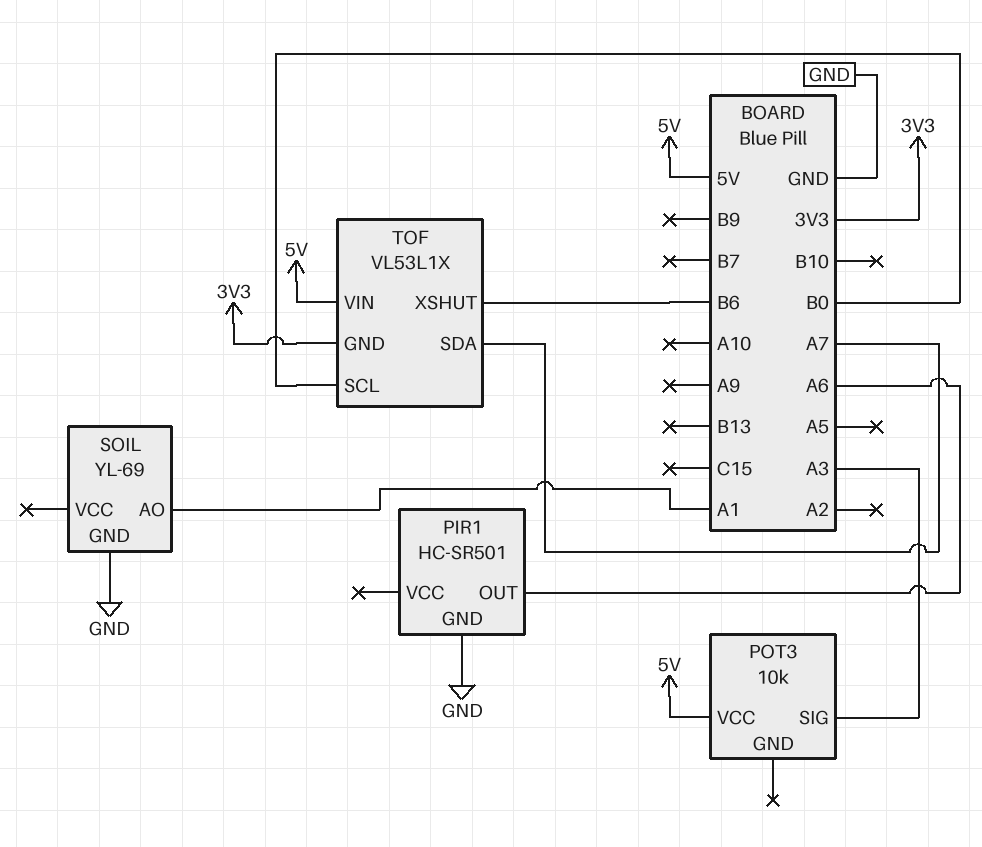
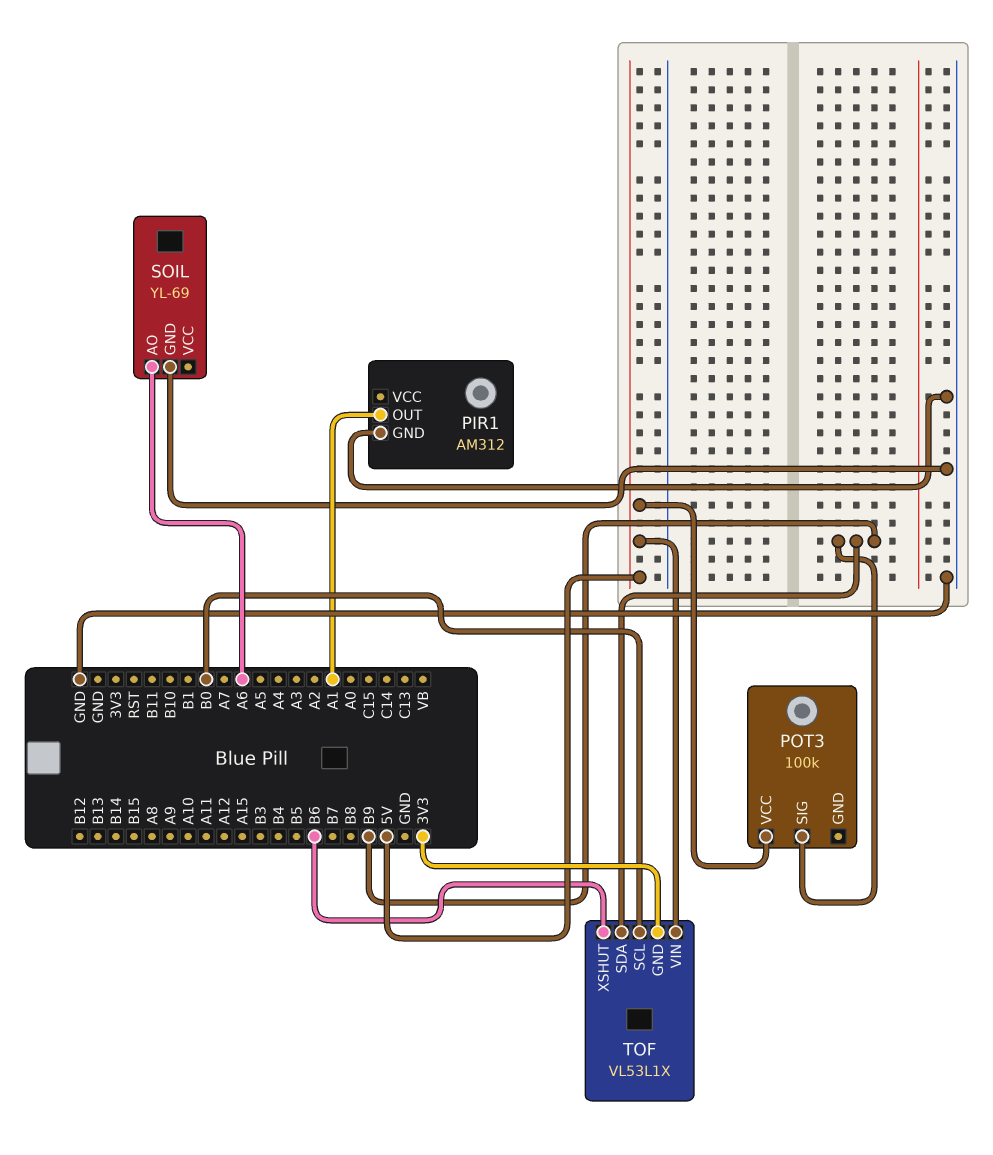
PIR1: HC-SR501 -> AM312
PIR1 pin OUT: A6 -> A1
POT3: 10k -> 100k
POT3 pin SIG: A3 -> B9
SOIL pin AO: A1 -> A6
TOF pin SDA: A7 -> B9

